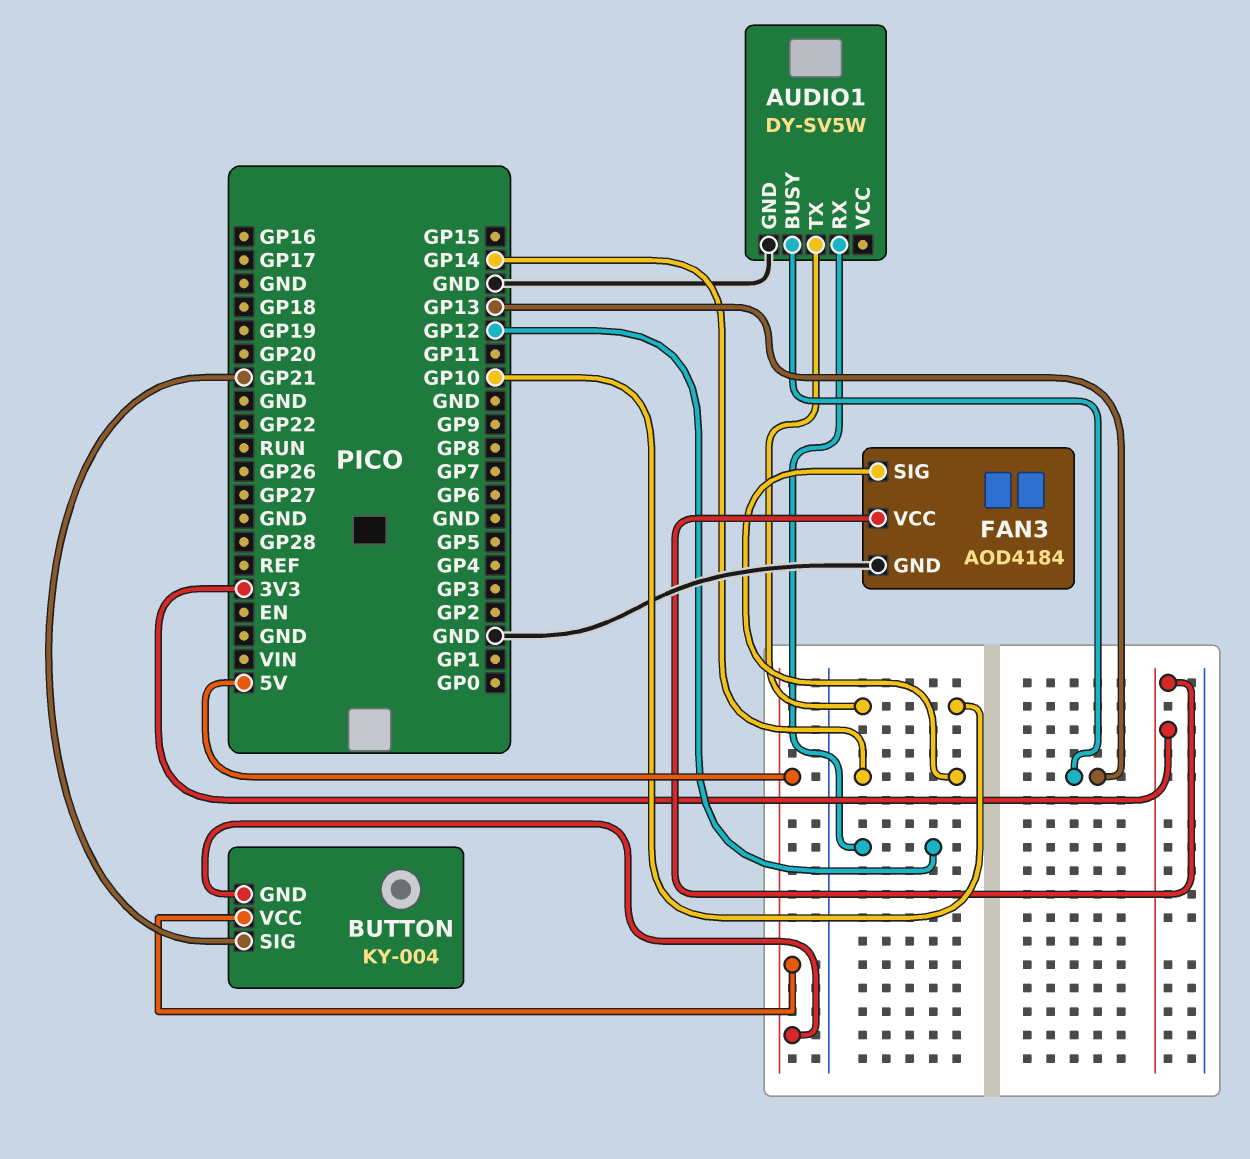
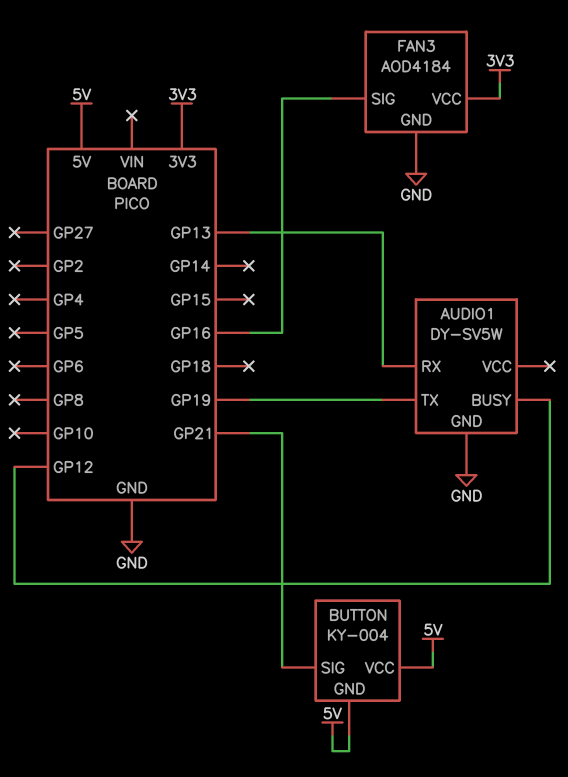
AUDIO1 pin BUSY: GP13 -> GP12
AUDIO1 pin RX: GP12 -> GP13
AUDIO1 pin TX: GP10 -> GP19
FAN3 pin SIG: GP14 -> GP16

